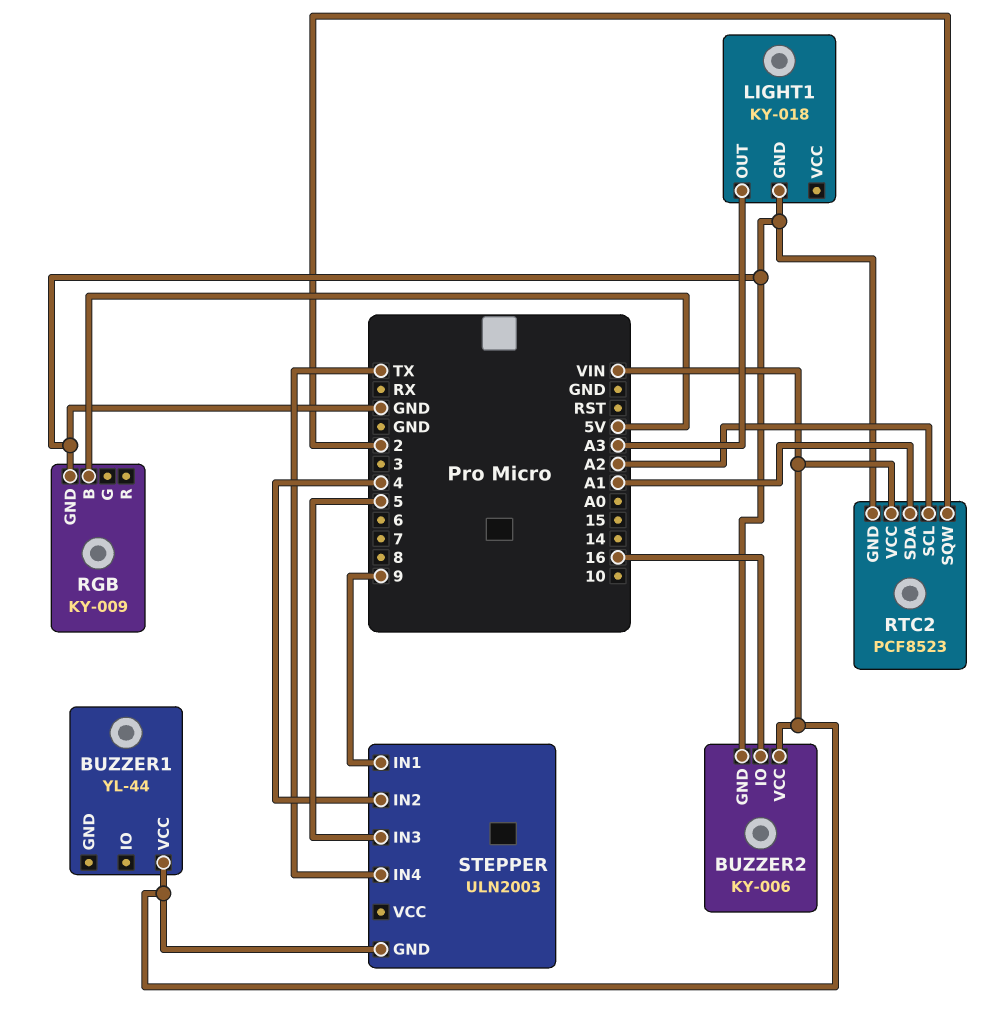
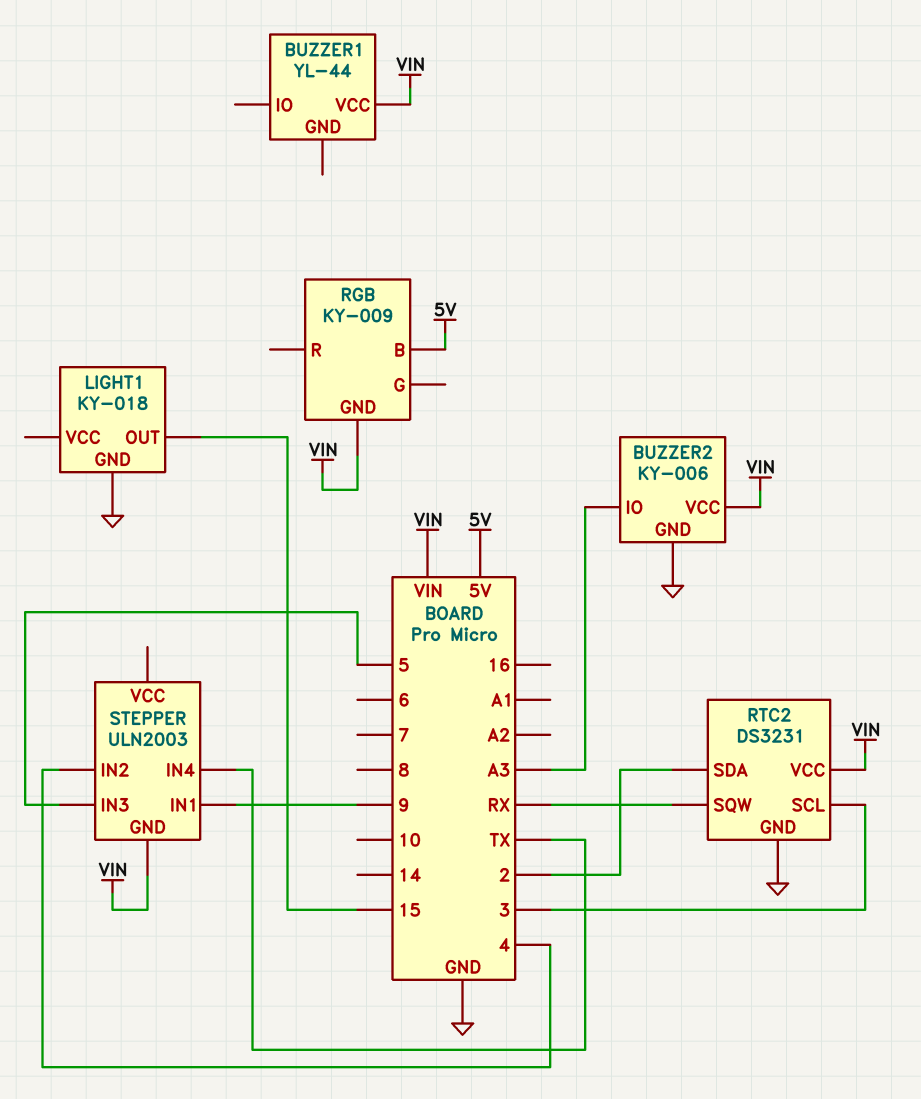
BUZZER2 pin IO: 16 -> A3
LIGHT1 pin OUT: A3 -> 15
RGB pin GND: GND -> VIN
RTC2: PCF8523 -> DS3231
RTC2 pin SCL: A2 -> 3
RTC2 pin SDA: A1 -> 2
RTC2 pin SQW: 2 -> RX

